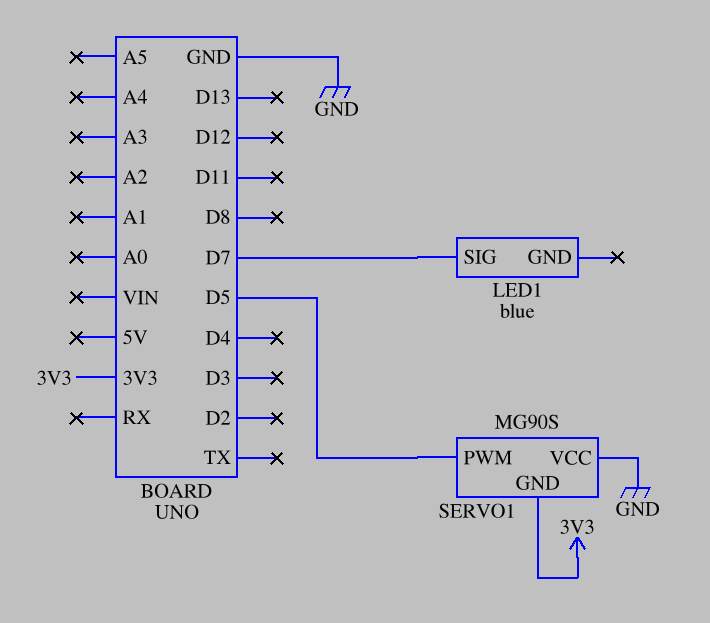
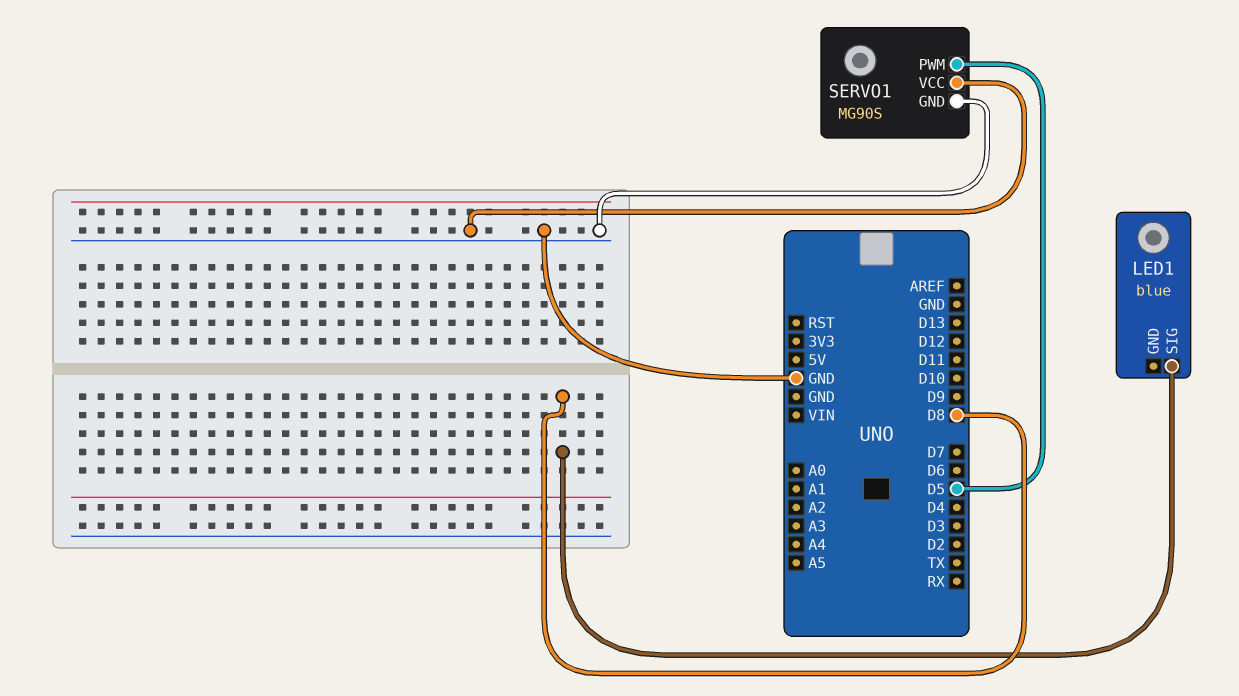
LED1 pin SIG: D7 -> D8
SERVO1 pin GND: 3V3 -> GND

